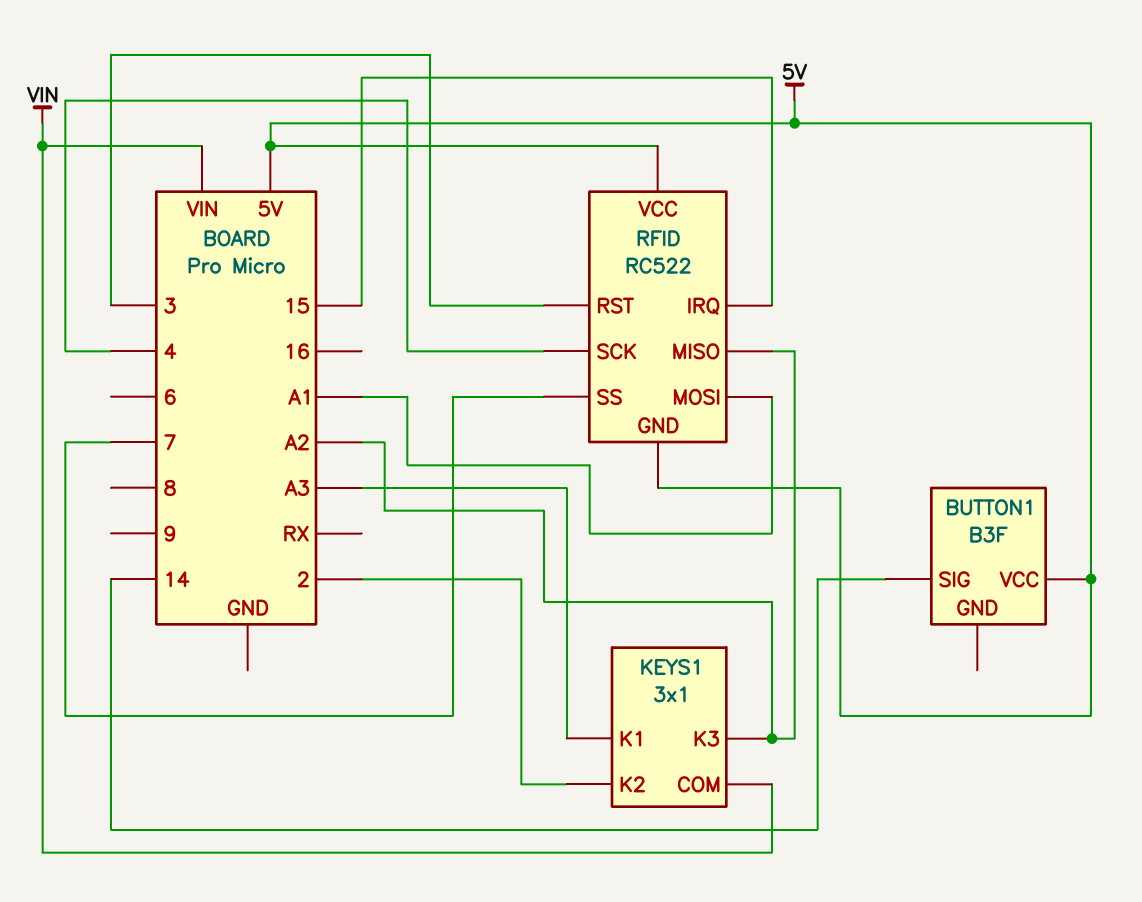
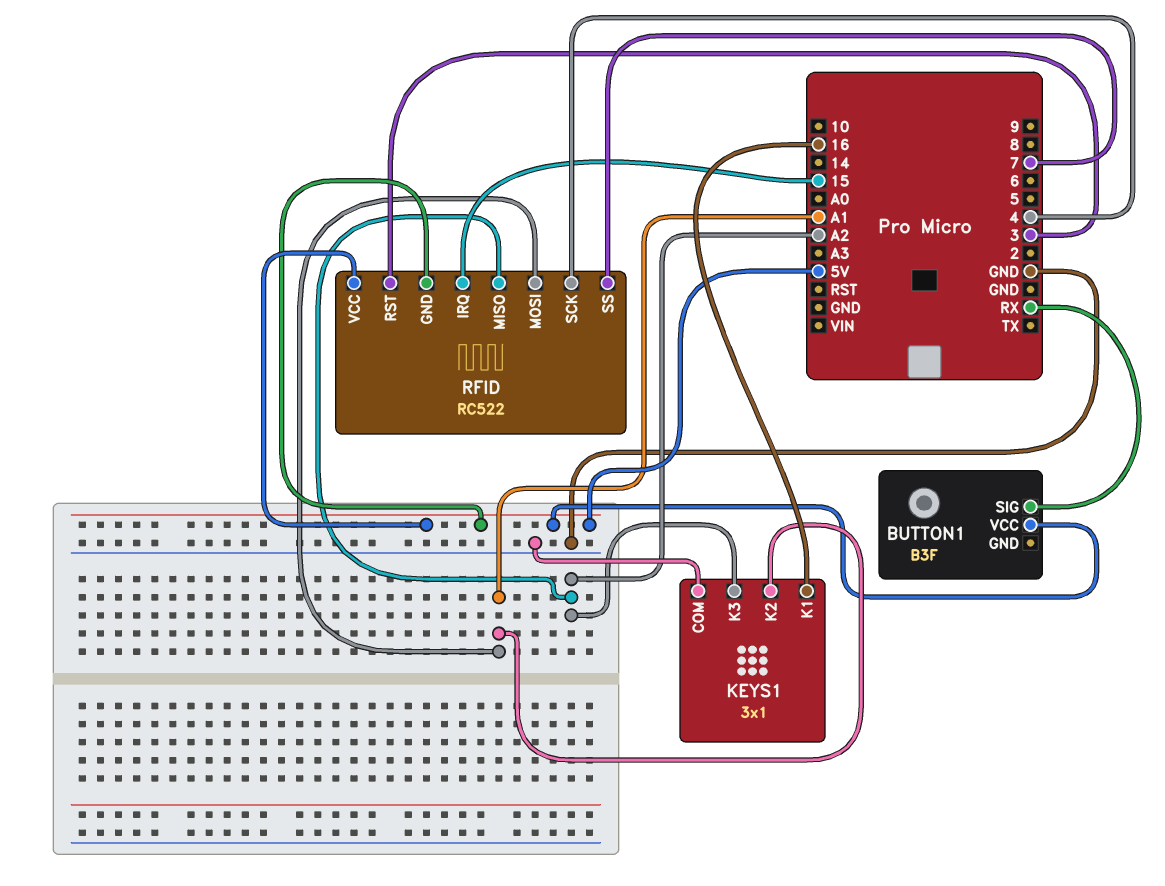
BUTTON1 pin SIG: 14 -> RX
KEYS1 pin COM: VIN -> GND
KEYS1 pin K1: A3 -> 16
KEYS1 pin K2: 2 -> A1

